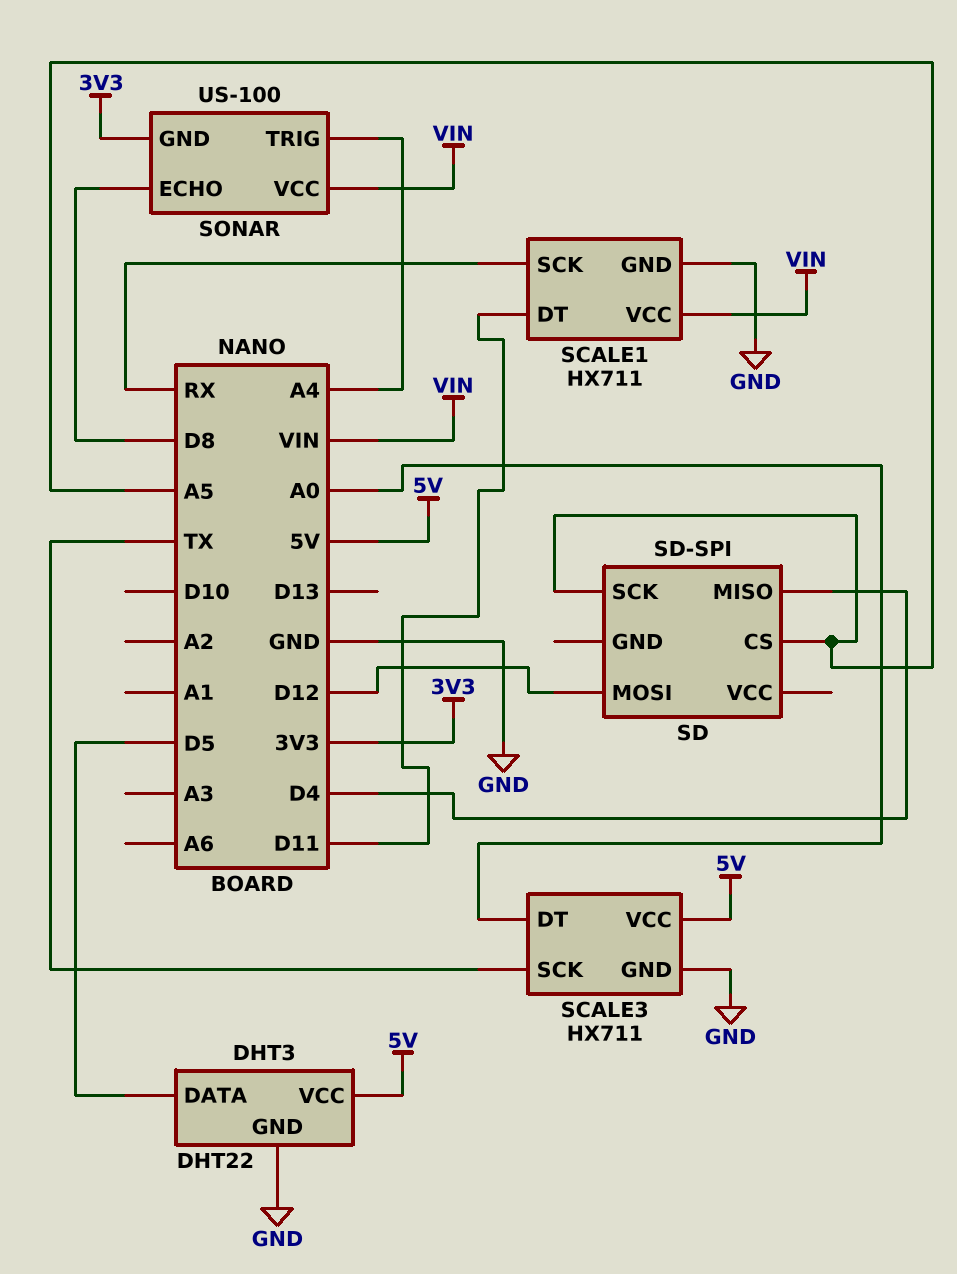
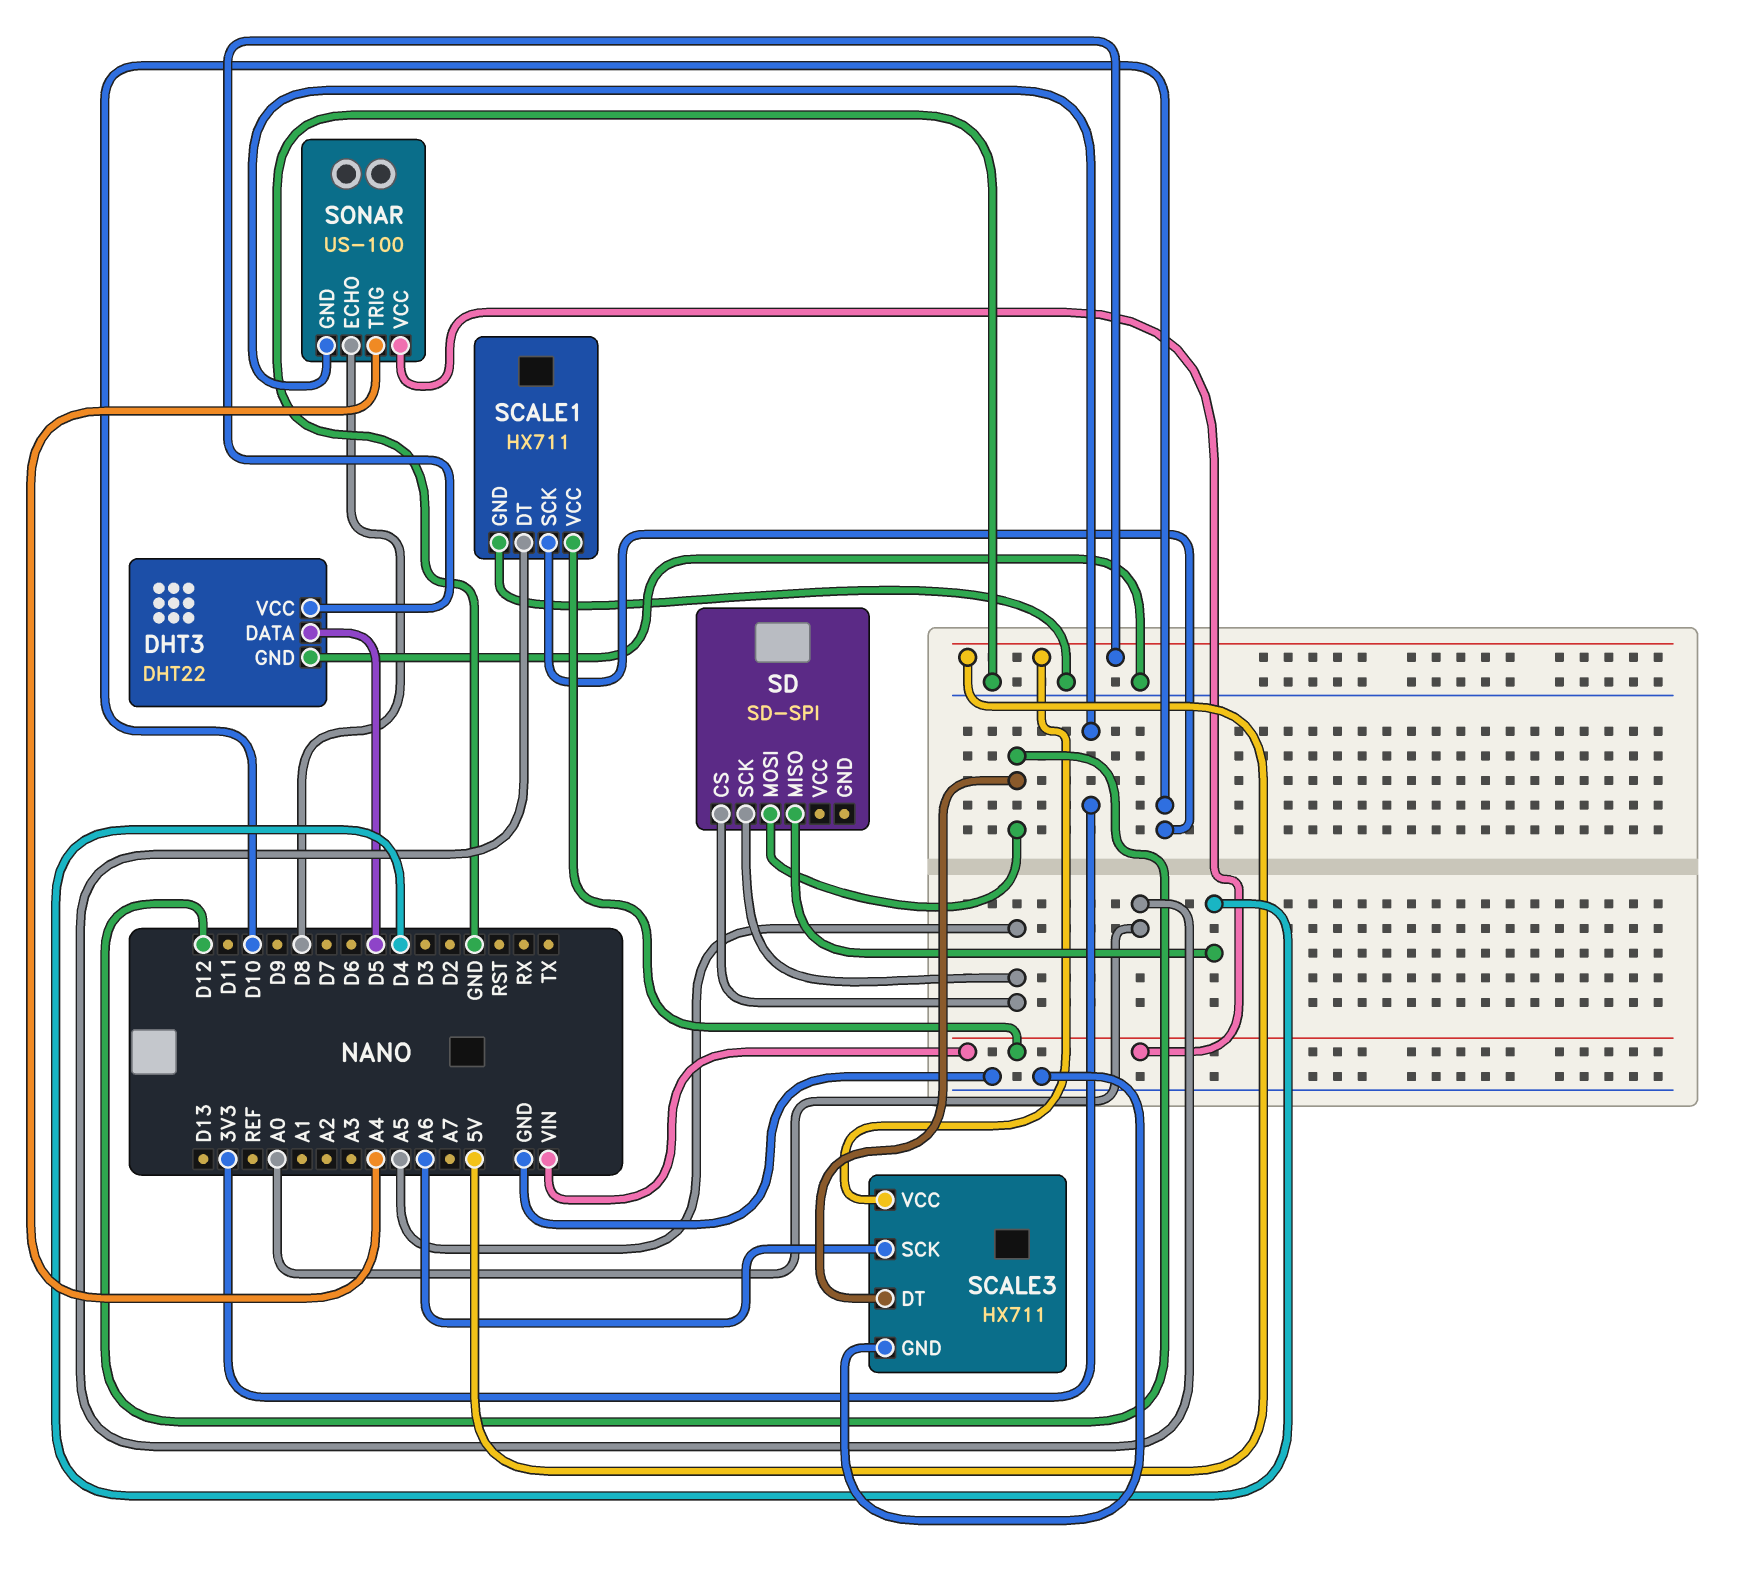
SCALE1 pin DT: D11 -> A0
SCALE1 pin SCK: RX -> D10
SCALE3 pin DT: A0 -> D12
SCALE3 pin SCK: TX -> A6

